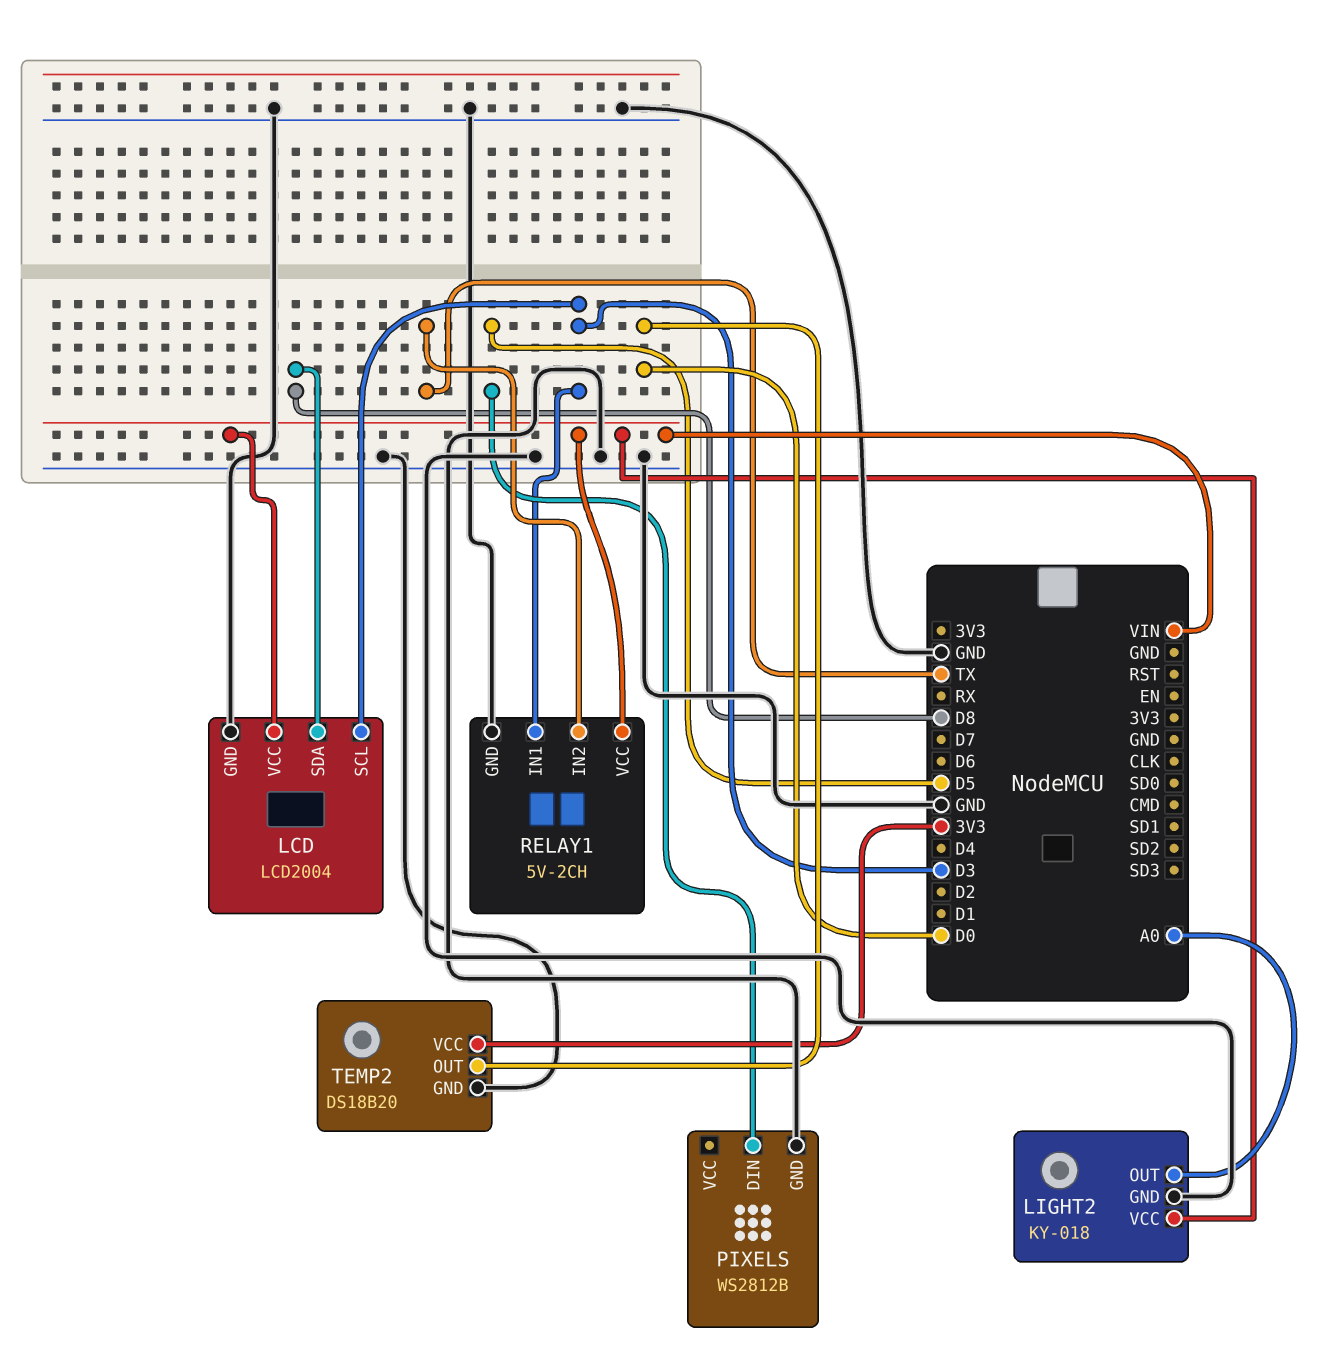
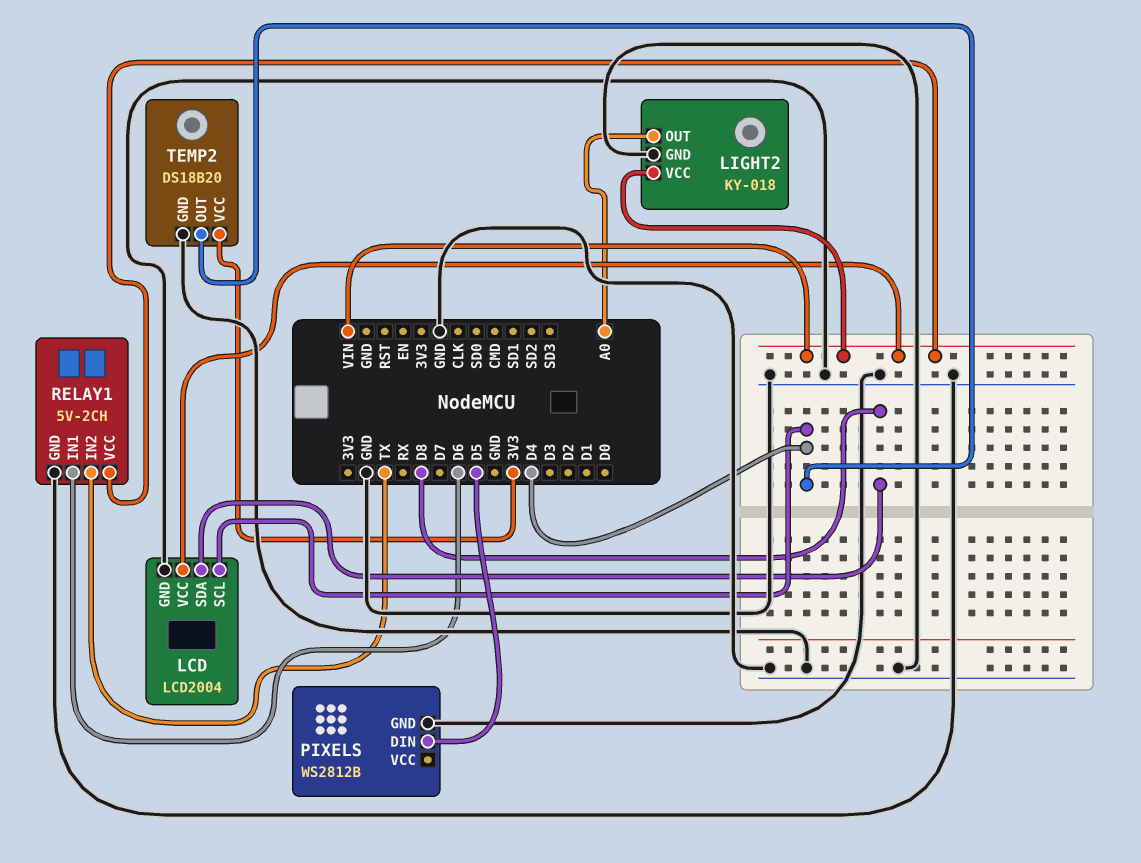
LCD pin SCL: D3 -> D4
RELAY1 pin IN1: D3 -> D6
TEMP2 pin OUT: D0 -> D4

